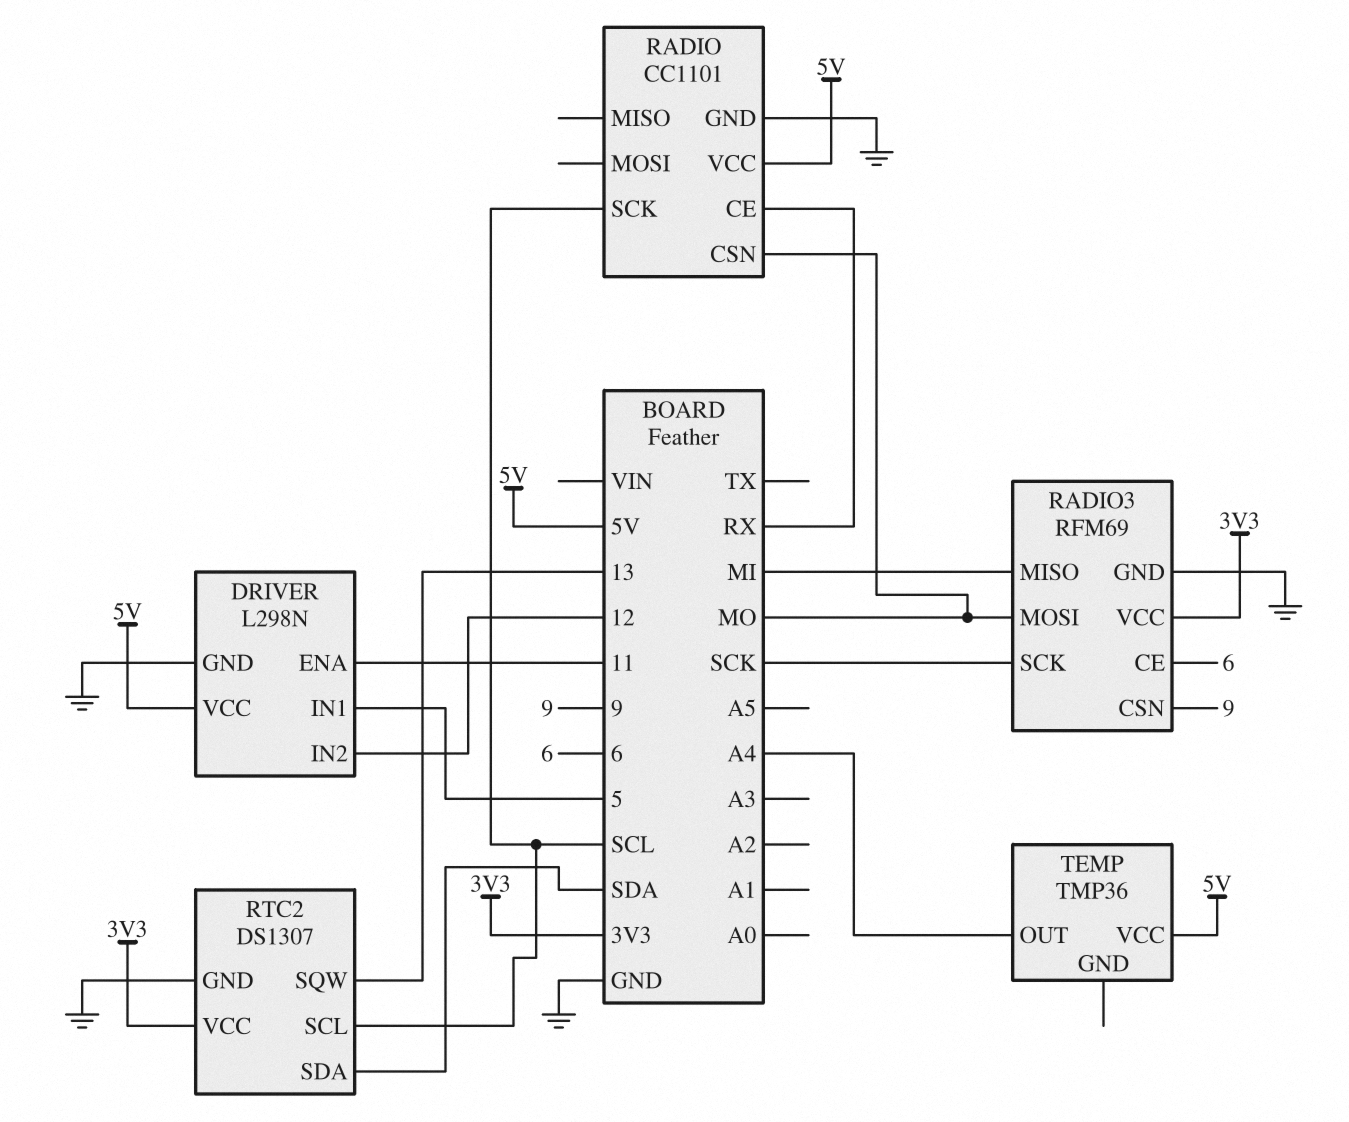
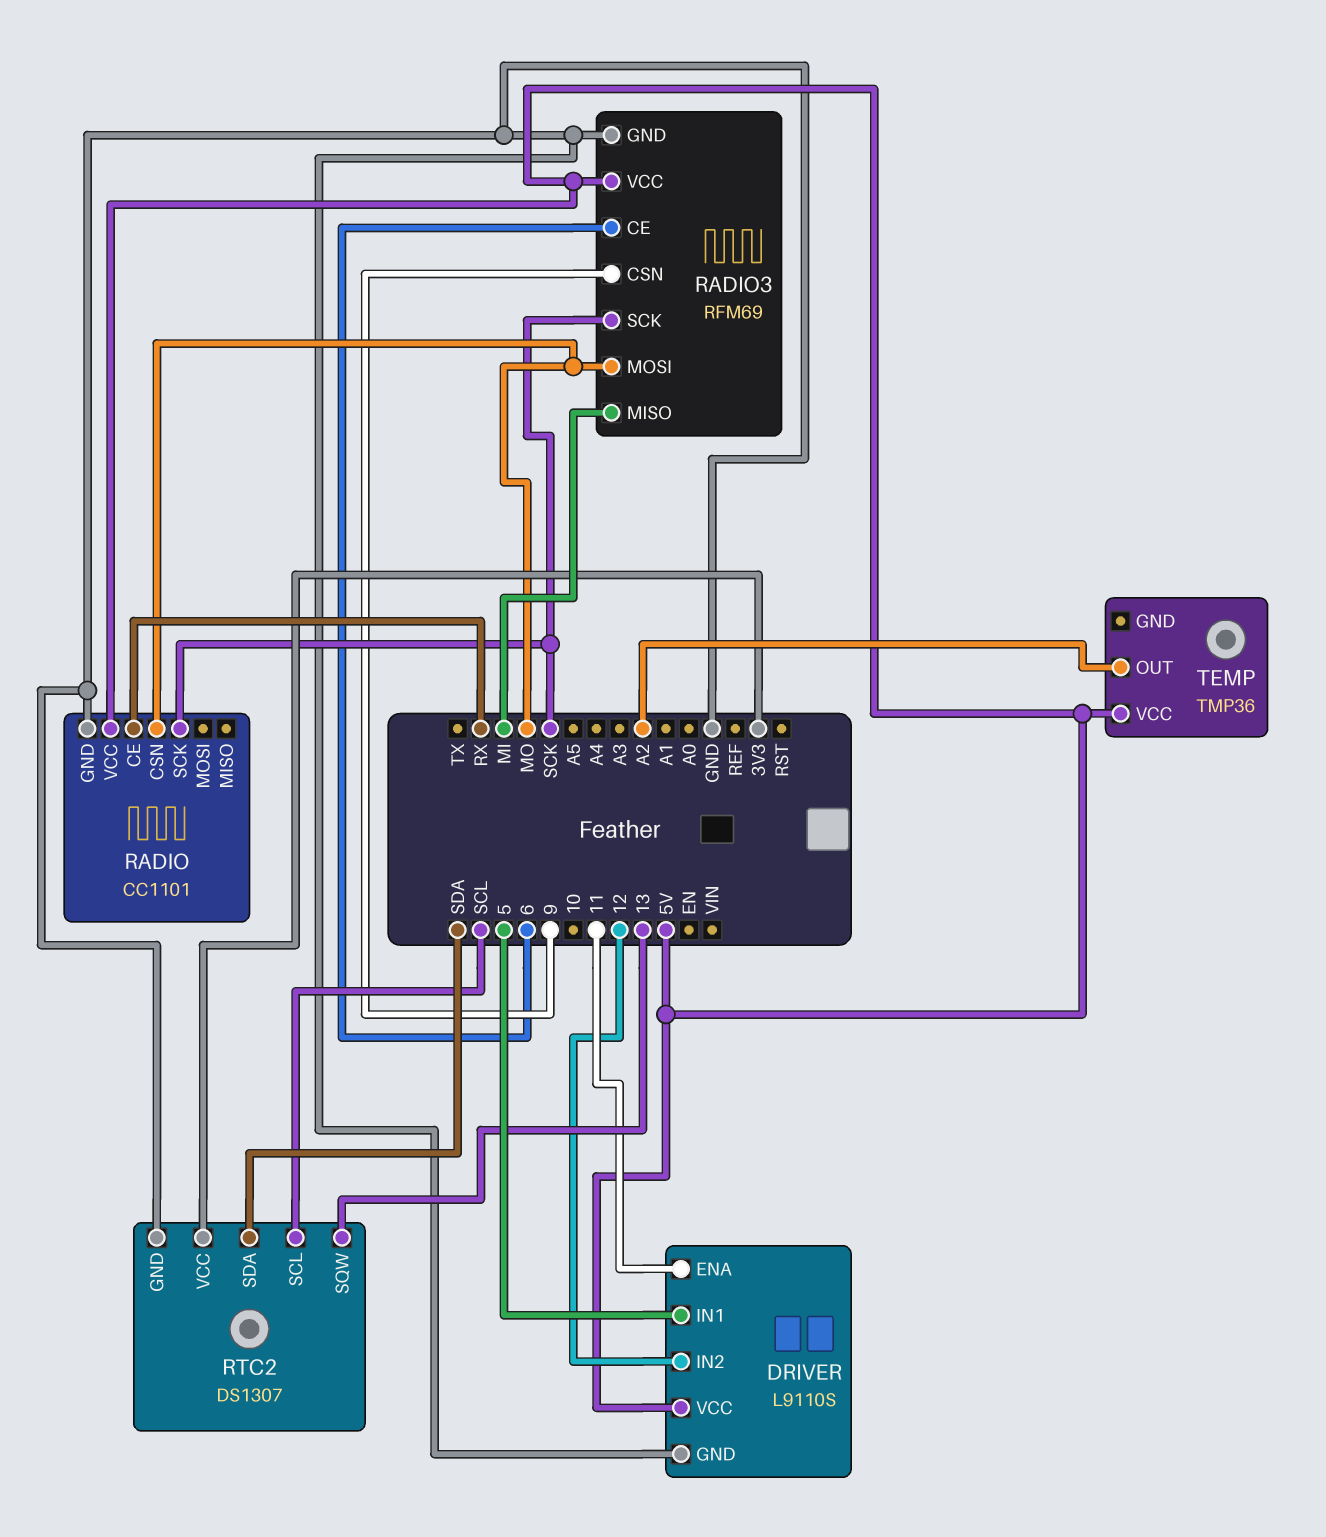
DRIVER: L298N -> L9110S
RADIO pin SCK: SCL -> SCK
RADIO3 pin VCC: 3V3 -> 5V
TEMP pin OUT: A4 -> A2

